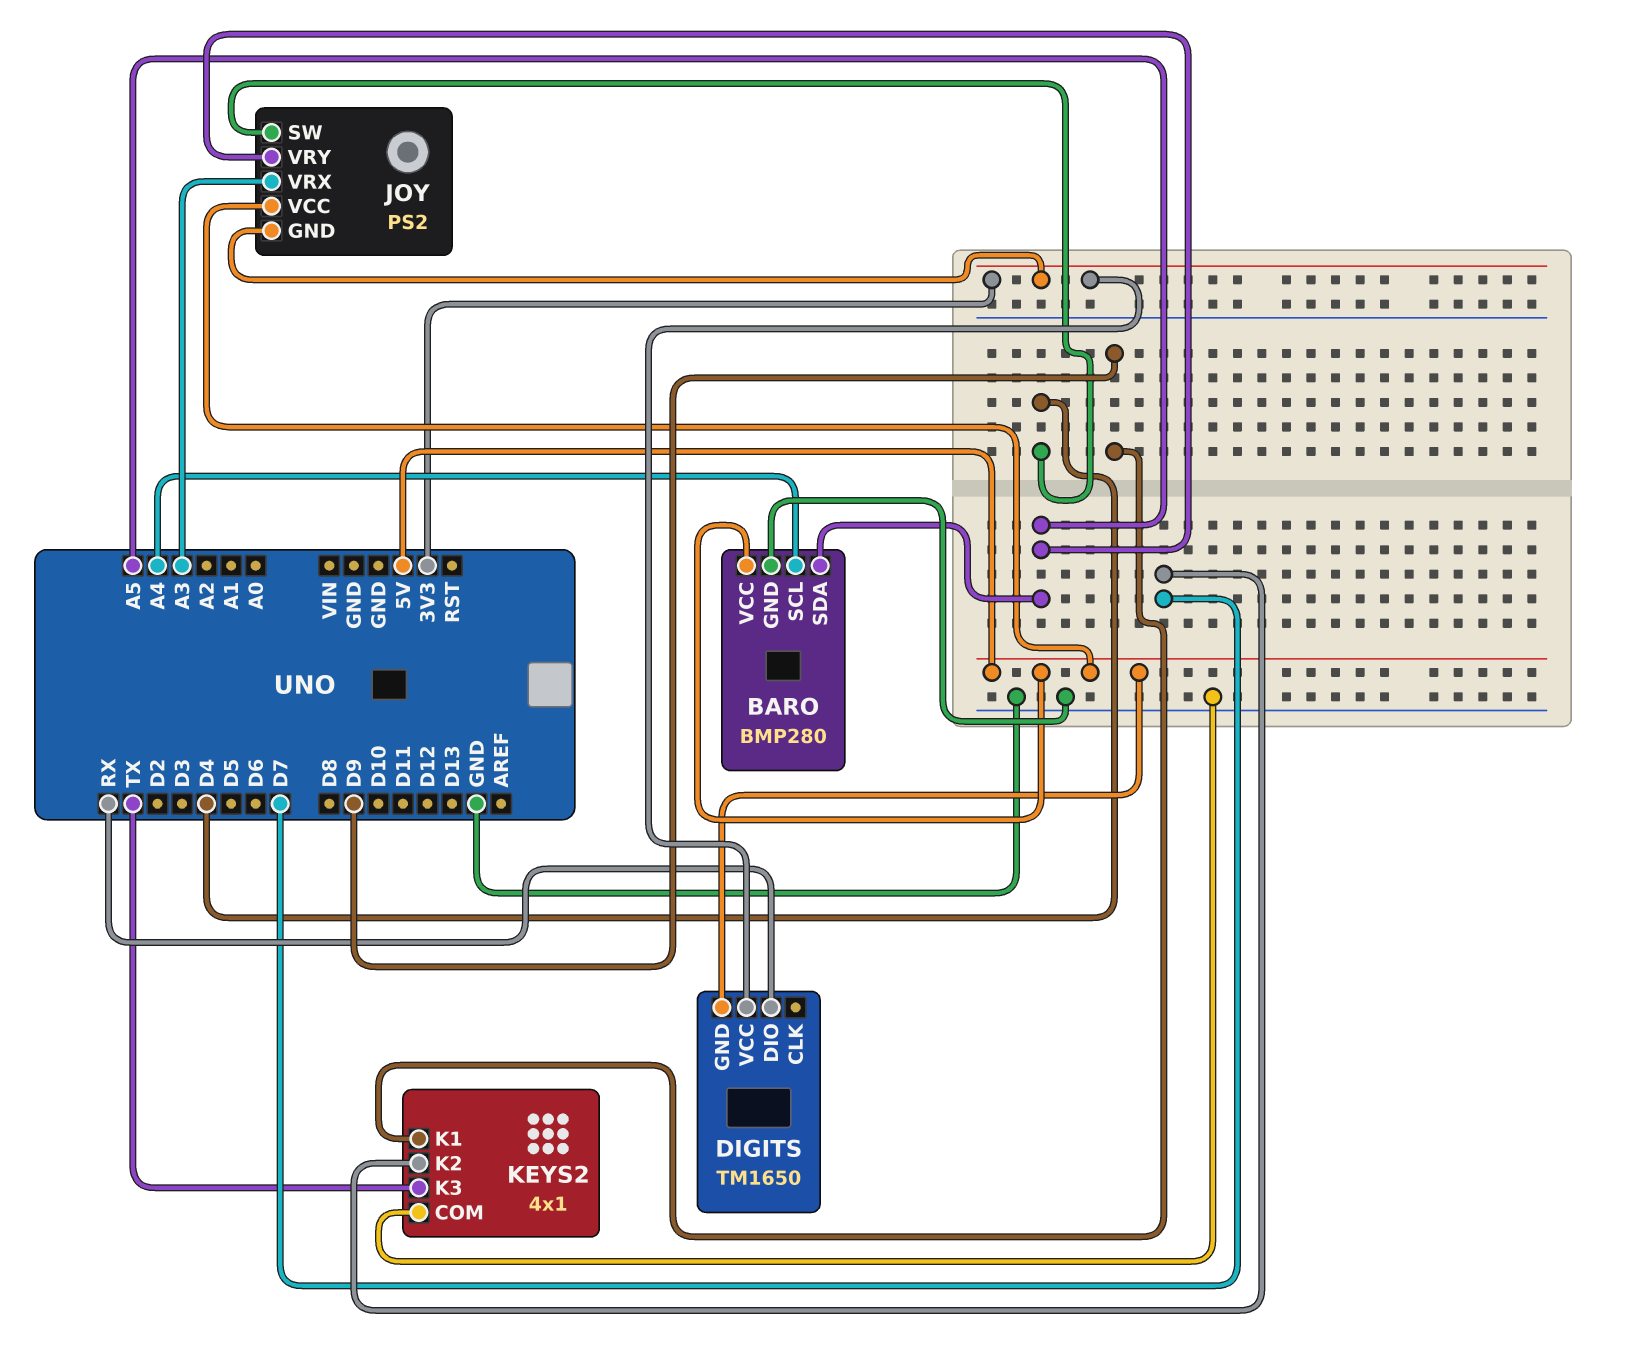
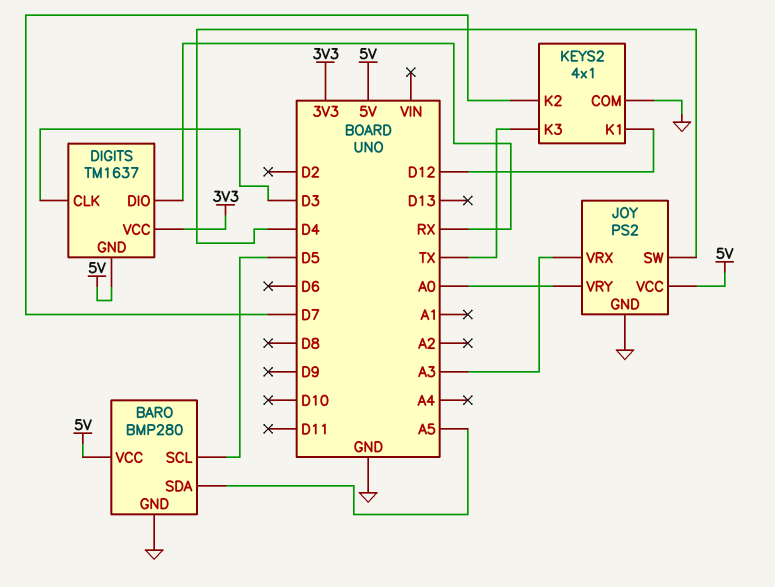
BARO pin SCL: A4 -> D5
DIGITS: TM1650 -> TM1637
DIGITS pin CLK: none -> D3
JOY pin GND: 3V3 -> GND
JOY pin VRY: A5 -> A0
KEYS2 pin K1: D9 -> D12

